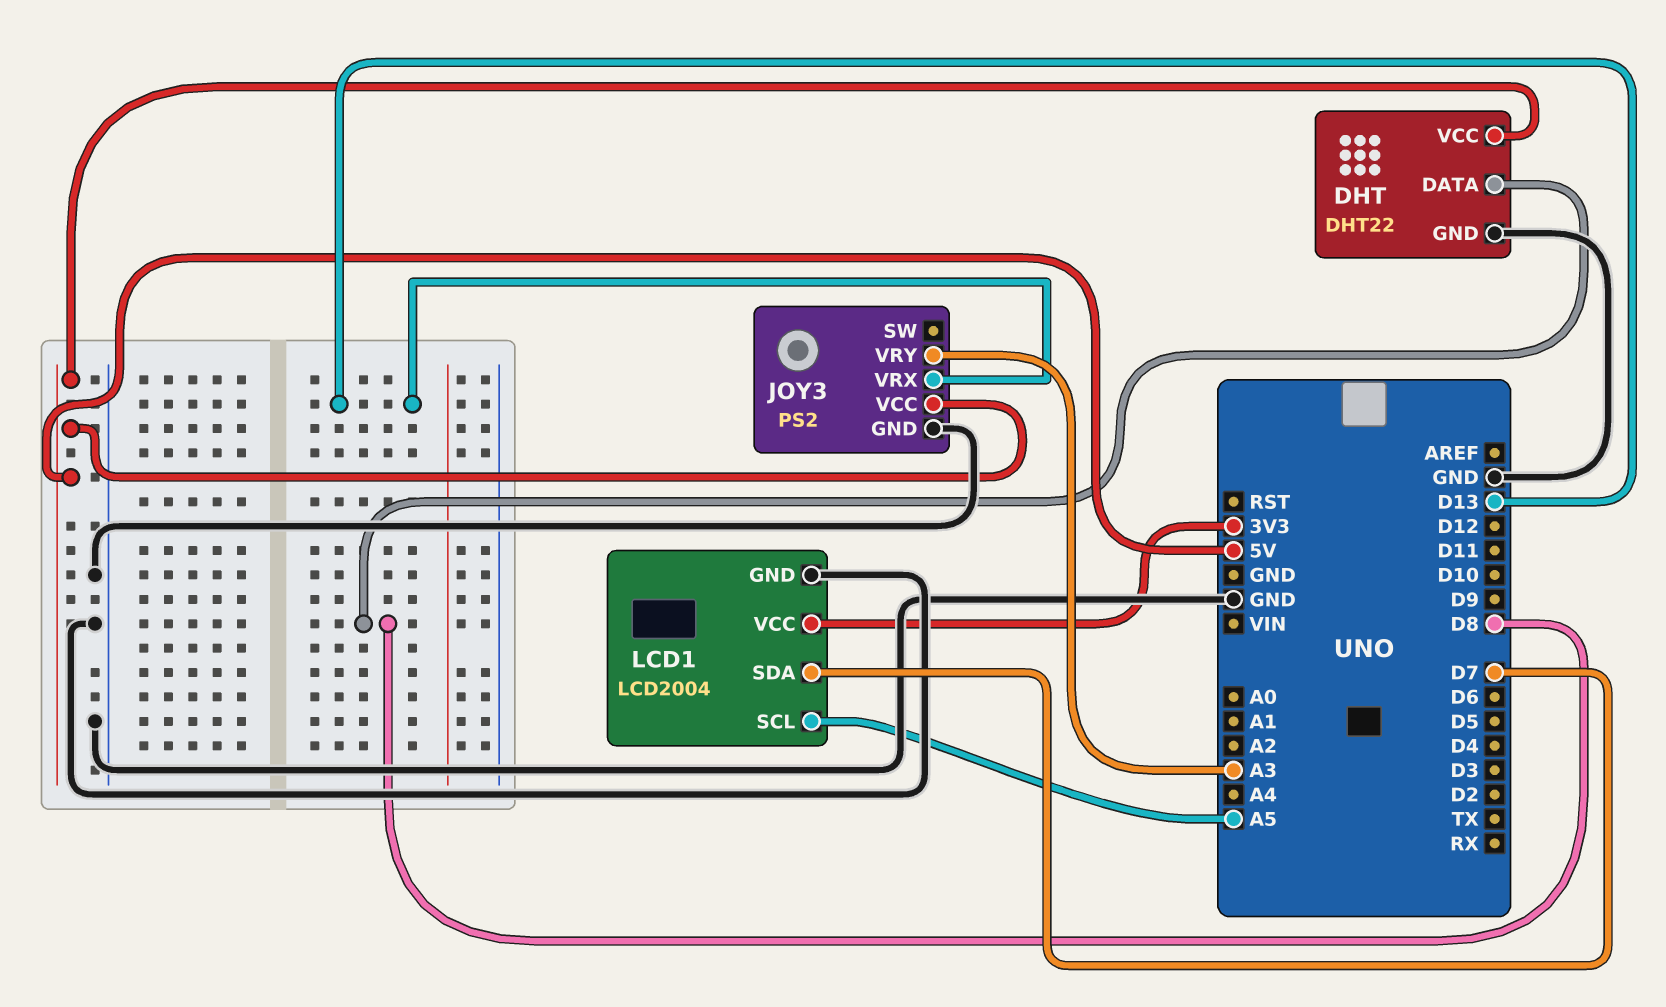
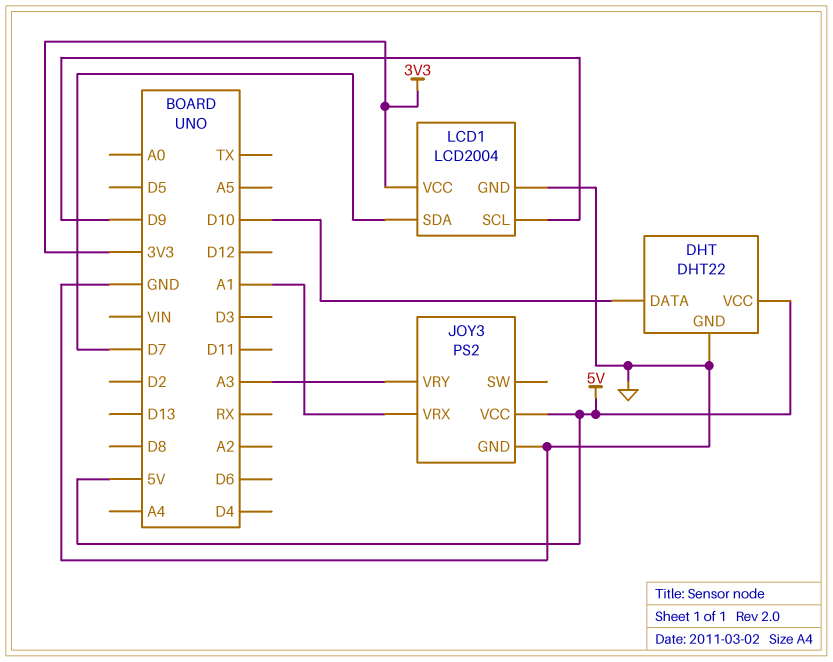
DHT pin DATA: D8 -> D10
JOY3 pin VRX: D13 -> A1
LCD1 pin SCL: A5 -> D9

